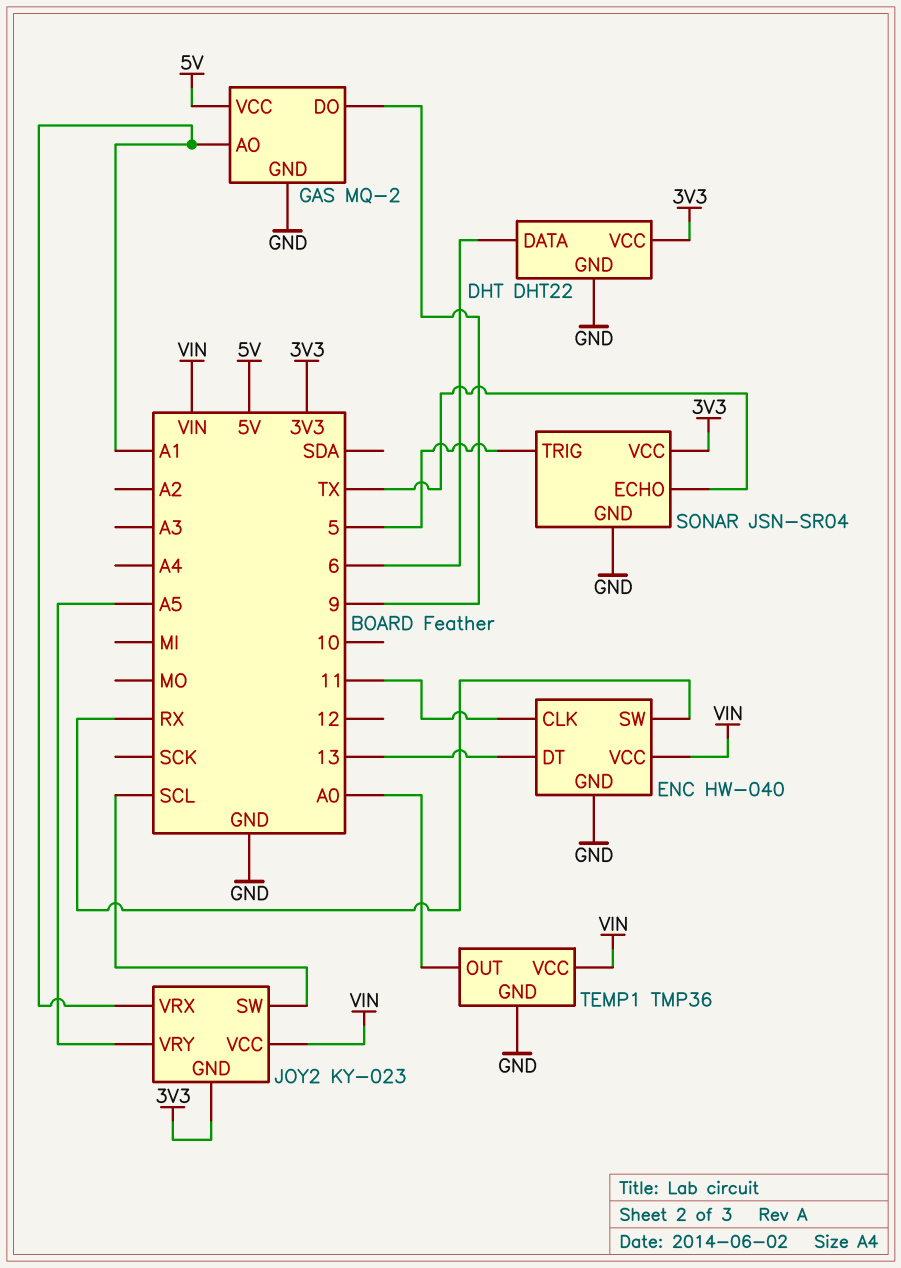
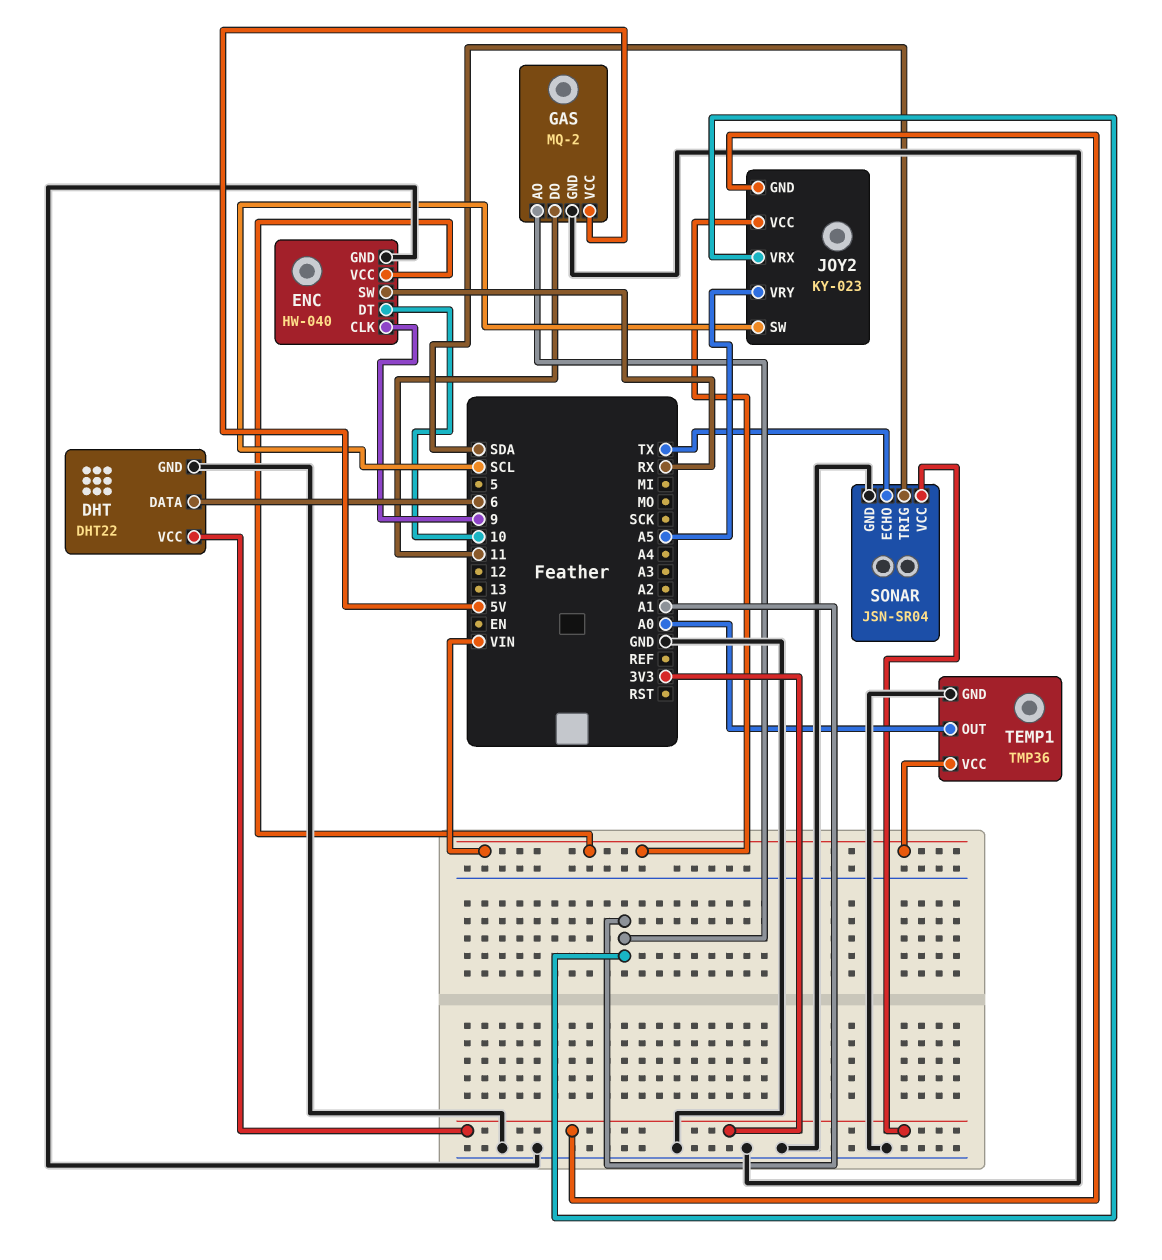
ENC pin CLK: 11 -> 9
ENC pin DT: 13 -> 10
GAS pin DO: 9 -> 11
SONAR pin TRIG: 5 -> SDA

